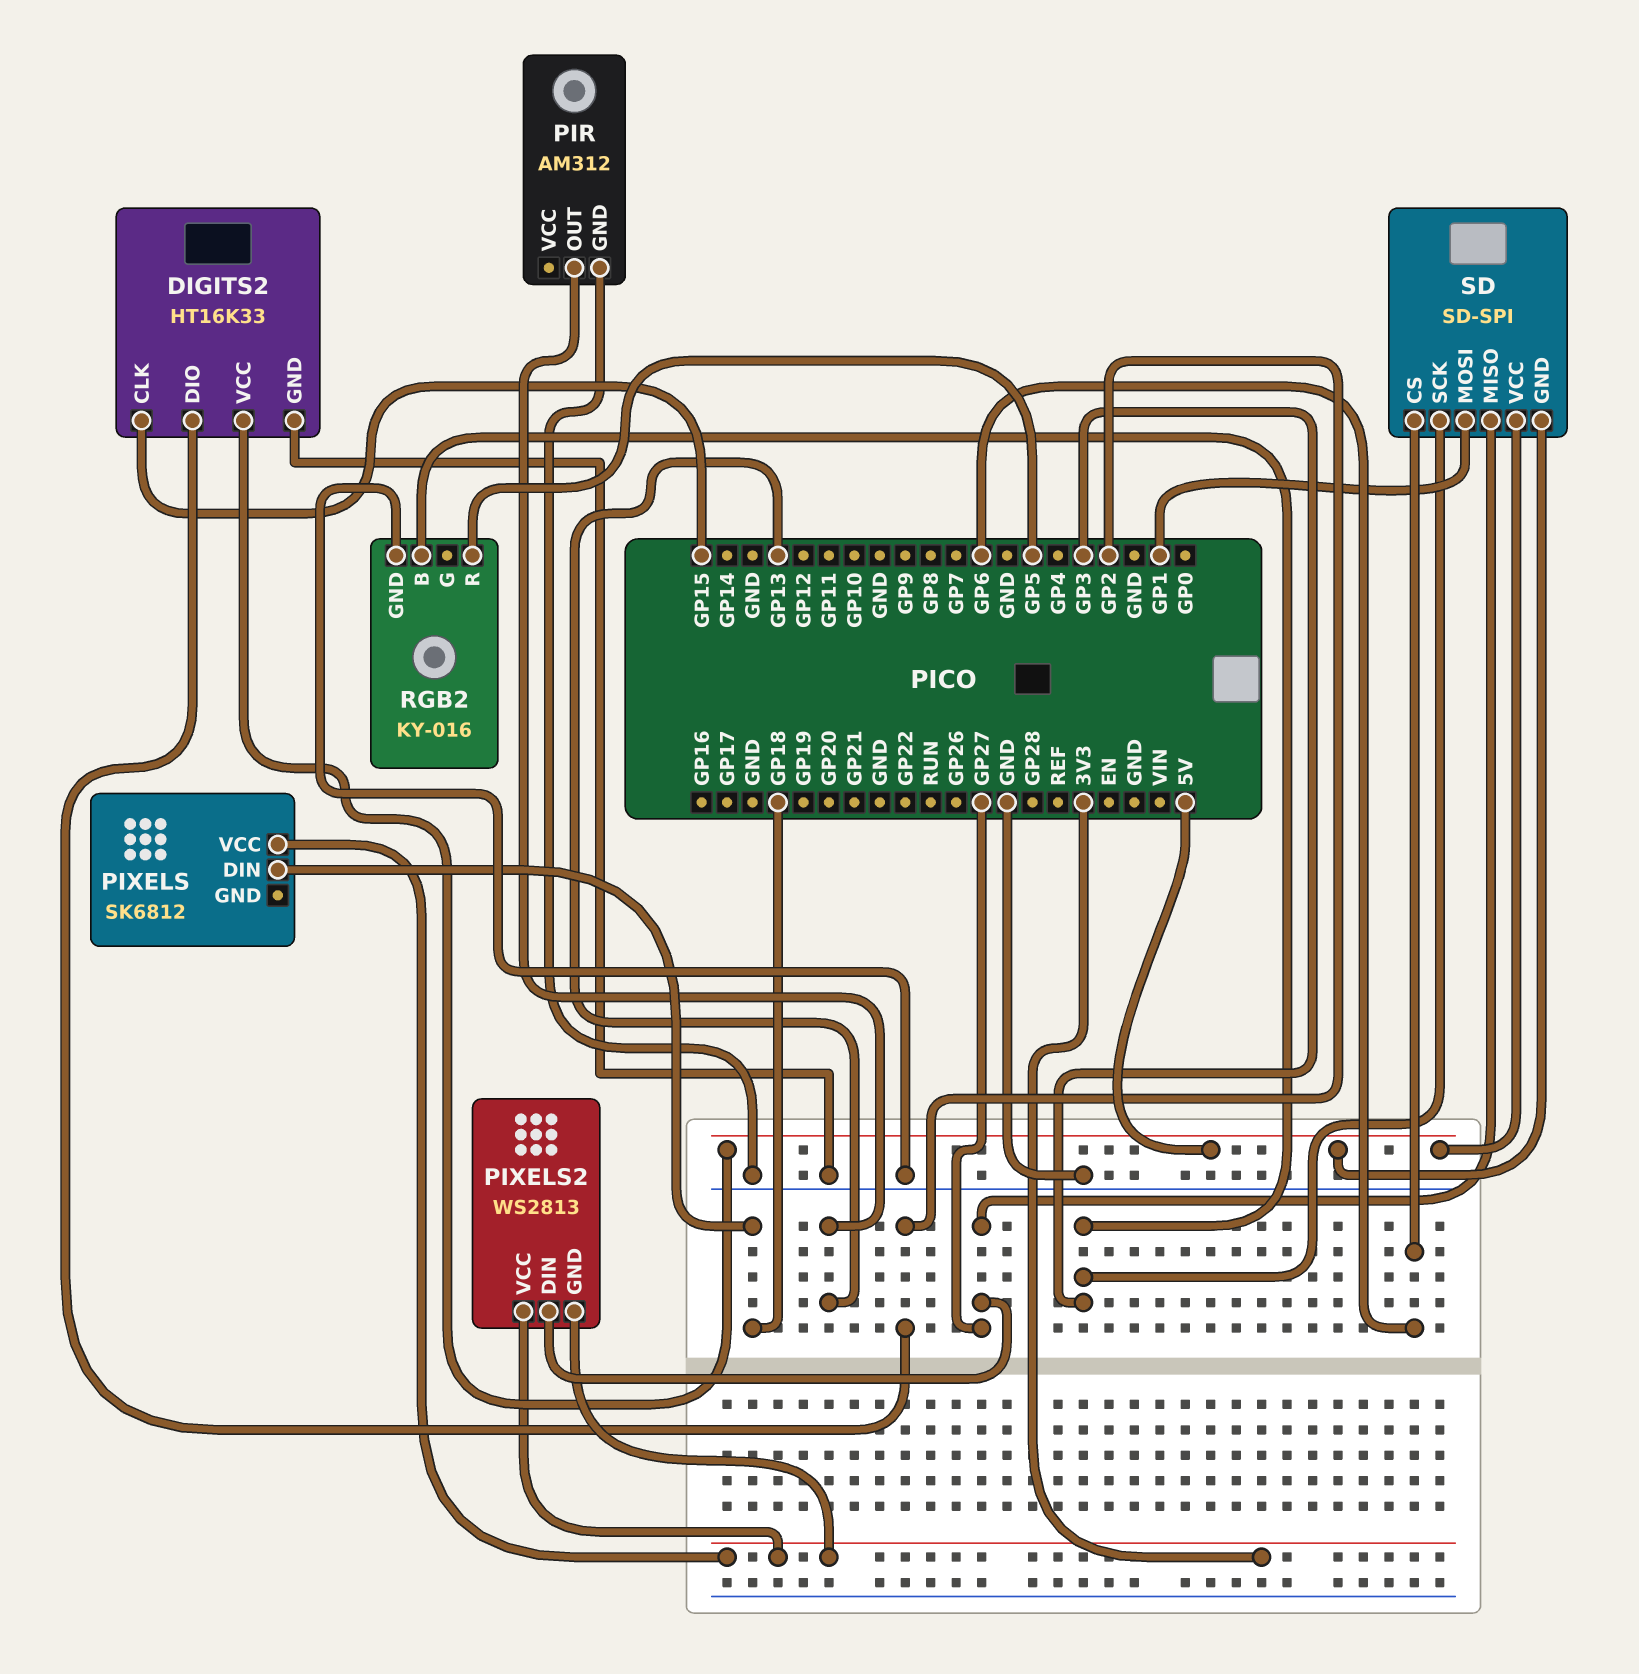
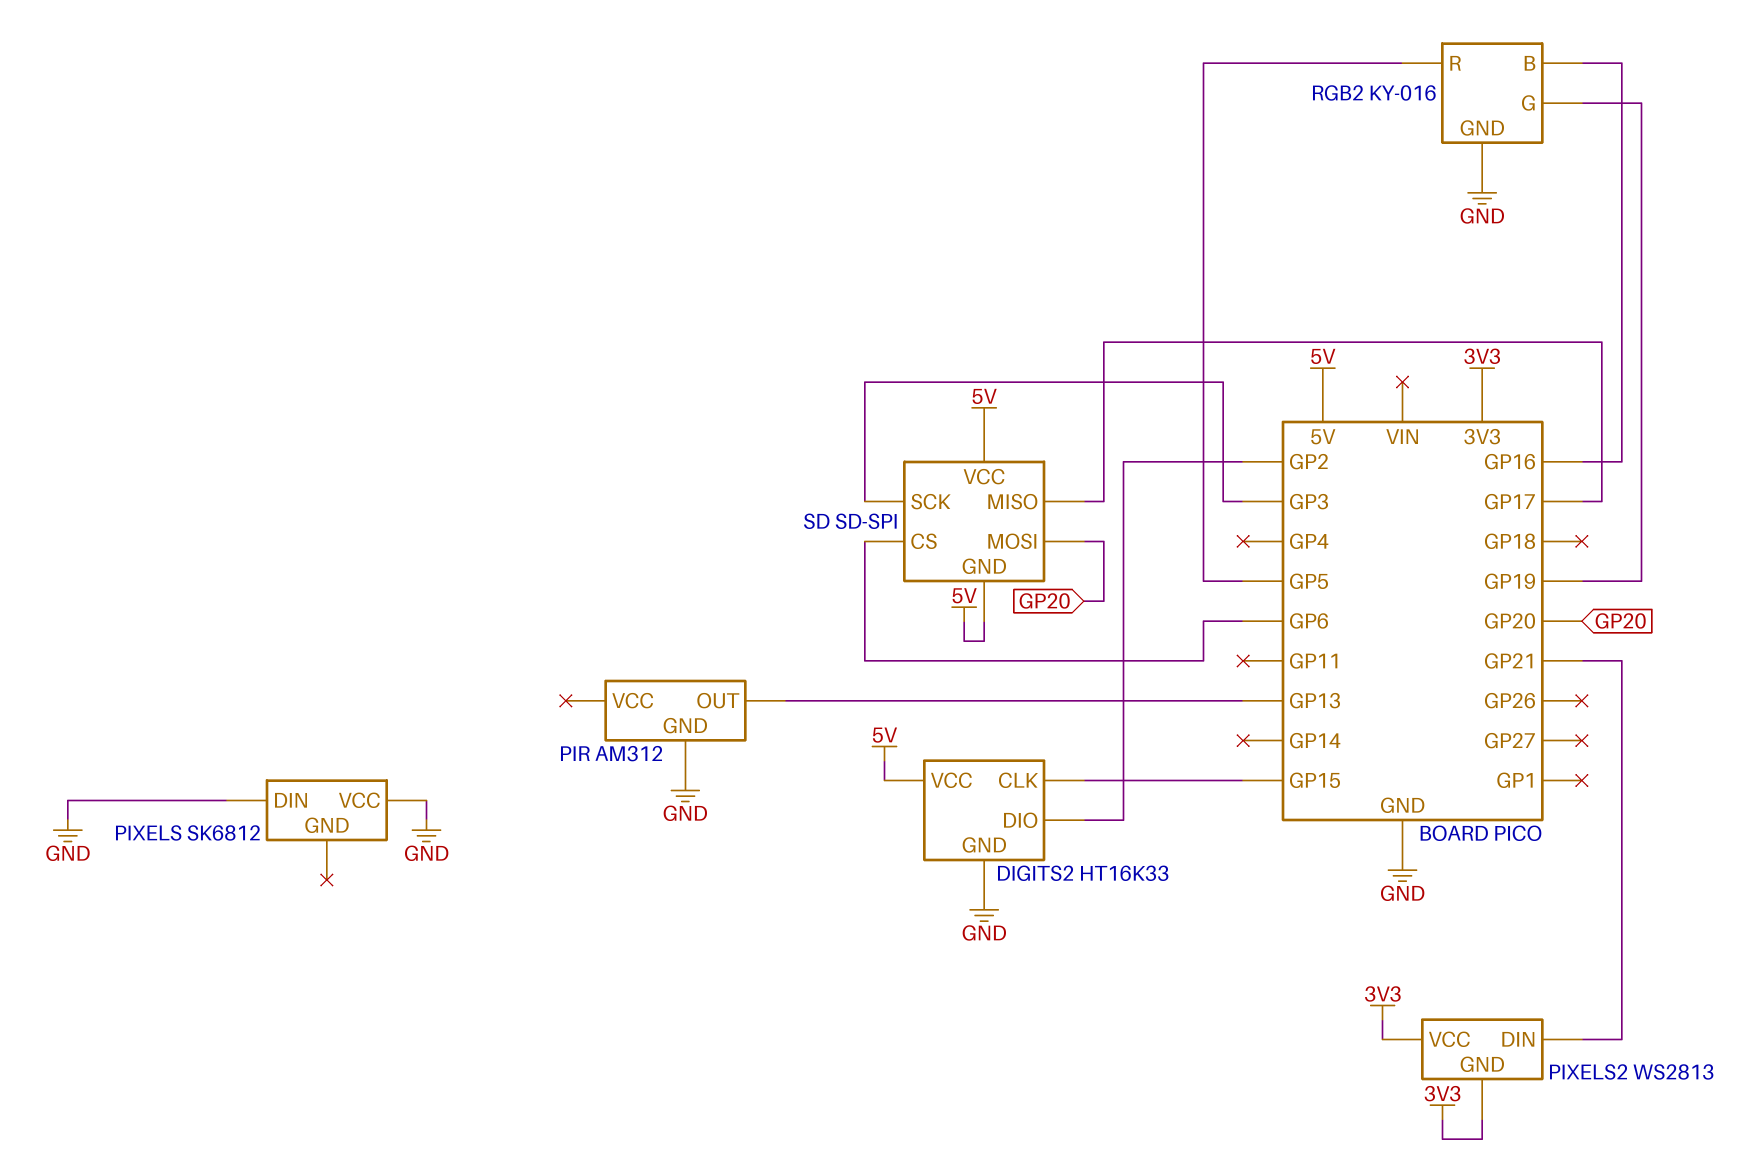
PIXELS pin DIN: GP18 -> GND
PIXELS pin VCC: 3V3 -> GND
PIXELS2 pin DIN: GP27 -> GP21
RGB2 pin B: GP3 -> GP16
RGB2 pin G: none -> GP19
SD pin MISO: GP27 -> GP17
SD pin MOSI: GP1 -> GP20

